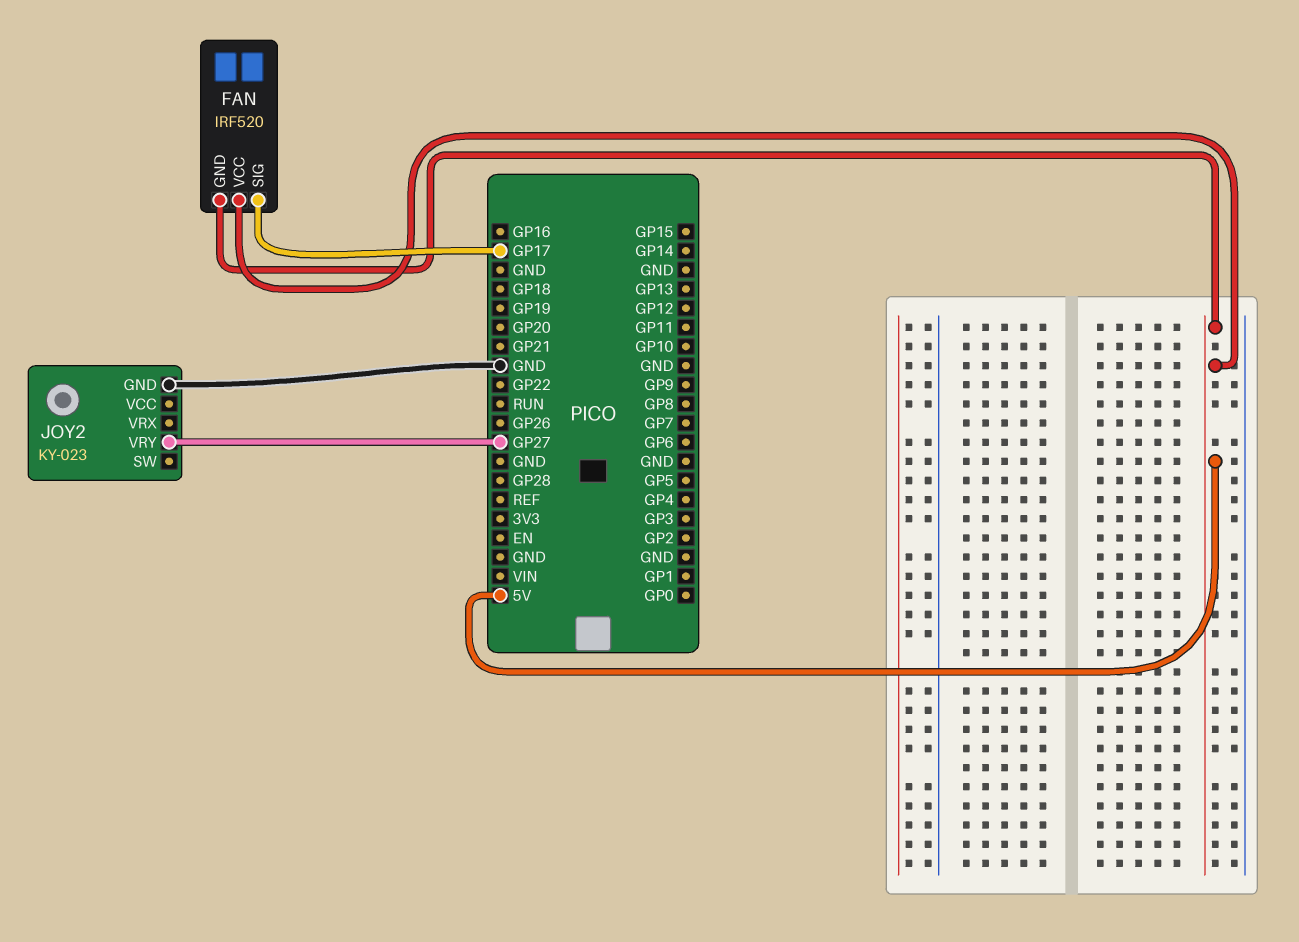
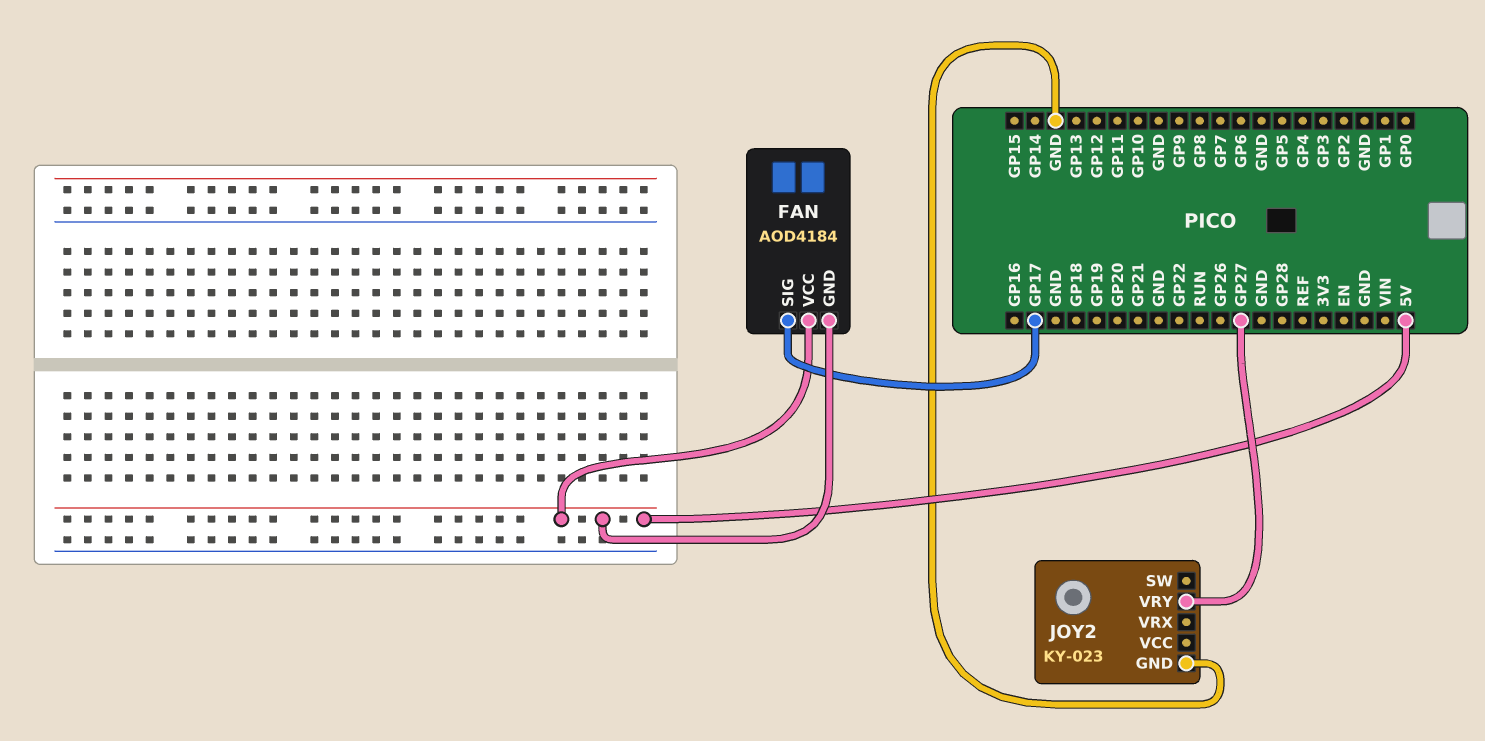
FAN: IRF520 -> AOD4184

